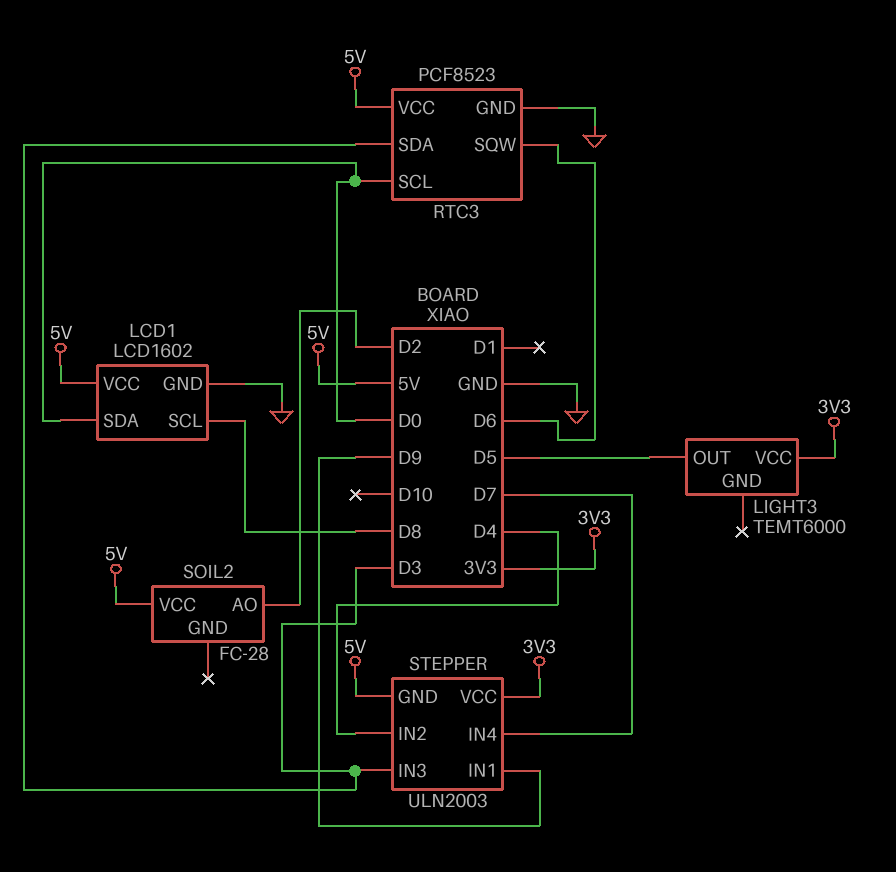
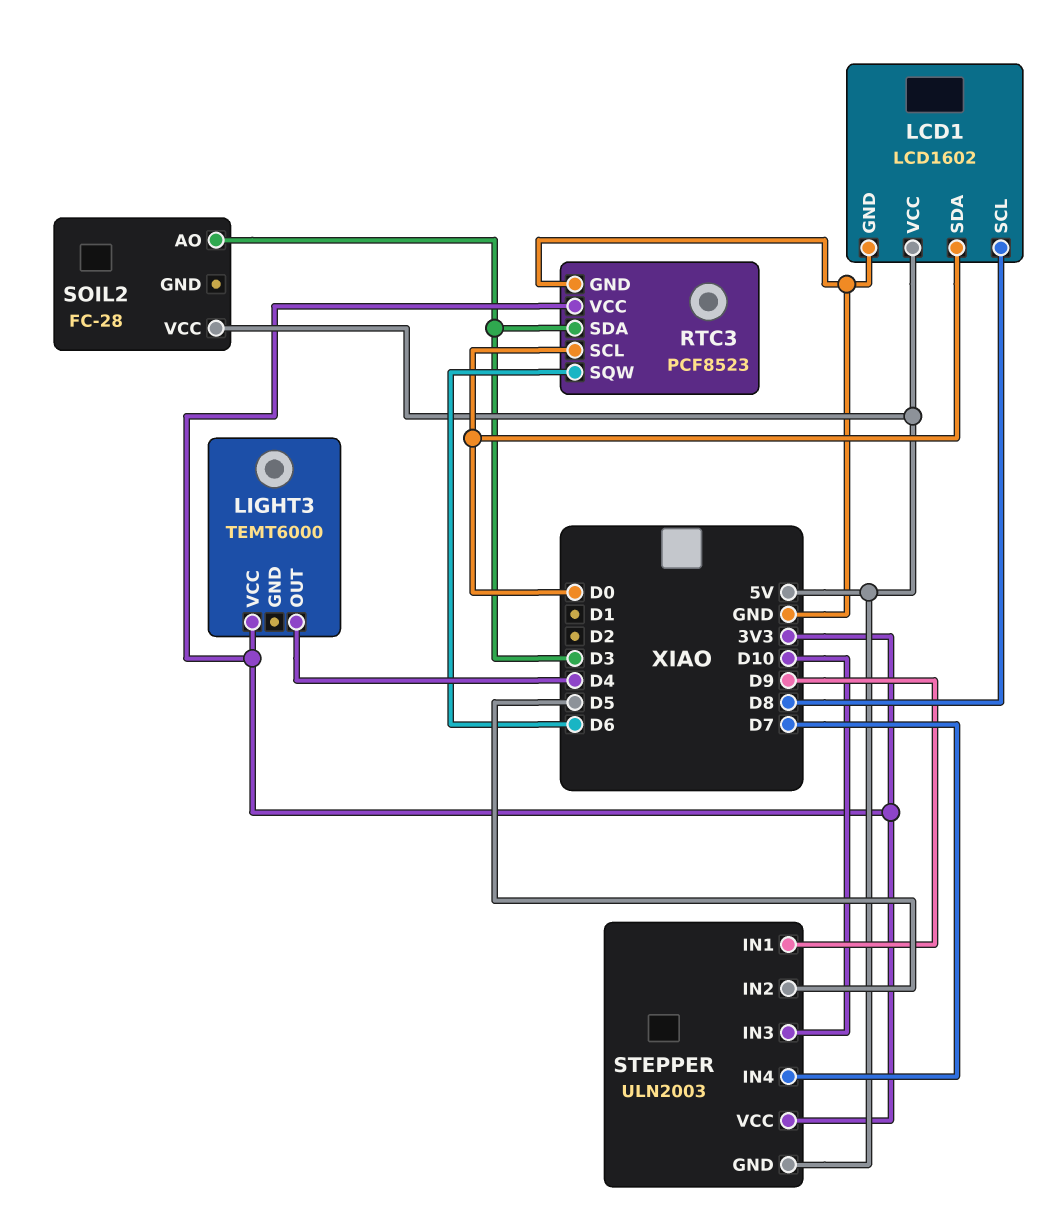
LIGHT3 pin OUT: D5 -> D4
RTC3 pin VCC: 5V -> 3V3
SOIL2 pin AO: D2 -> D3
STEPPER pin IN2: D4 -> D5
STEPPER pin IN3: D3 -> D10

